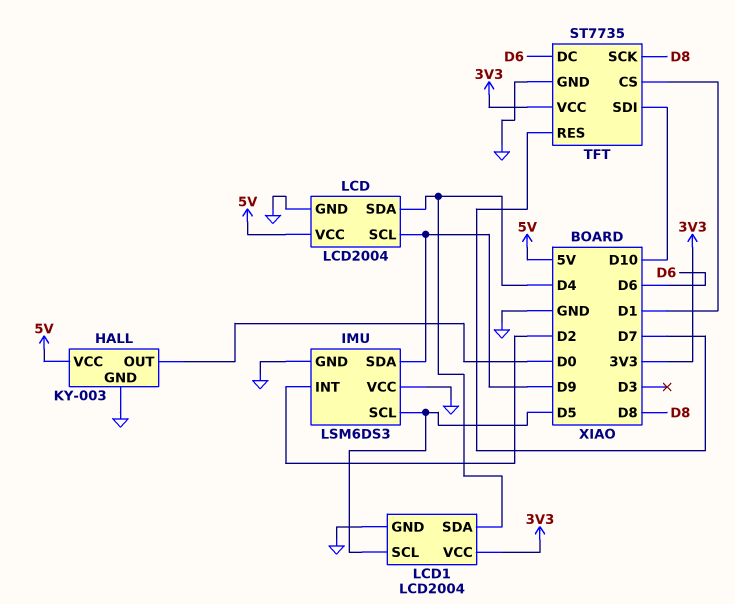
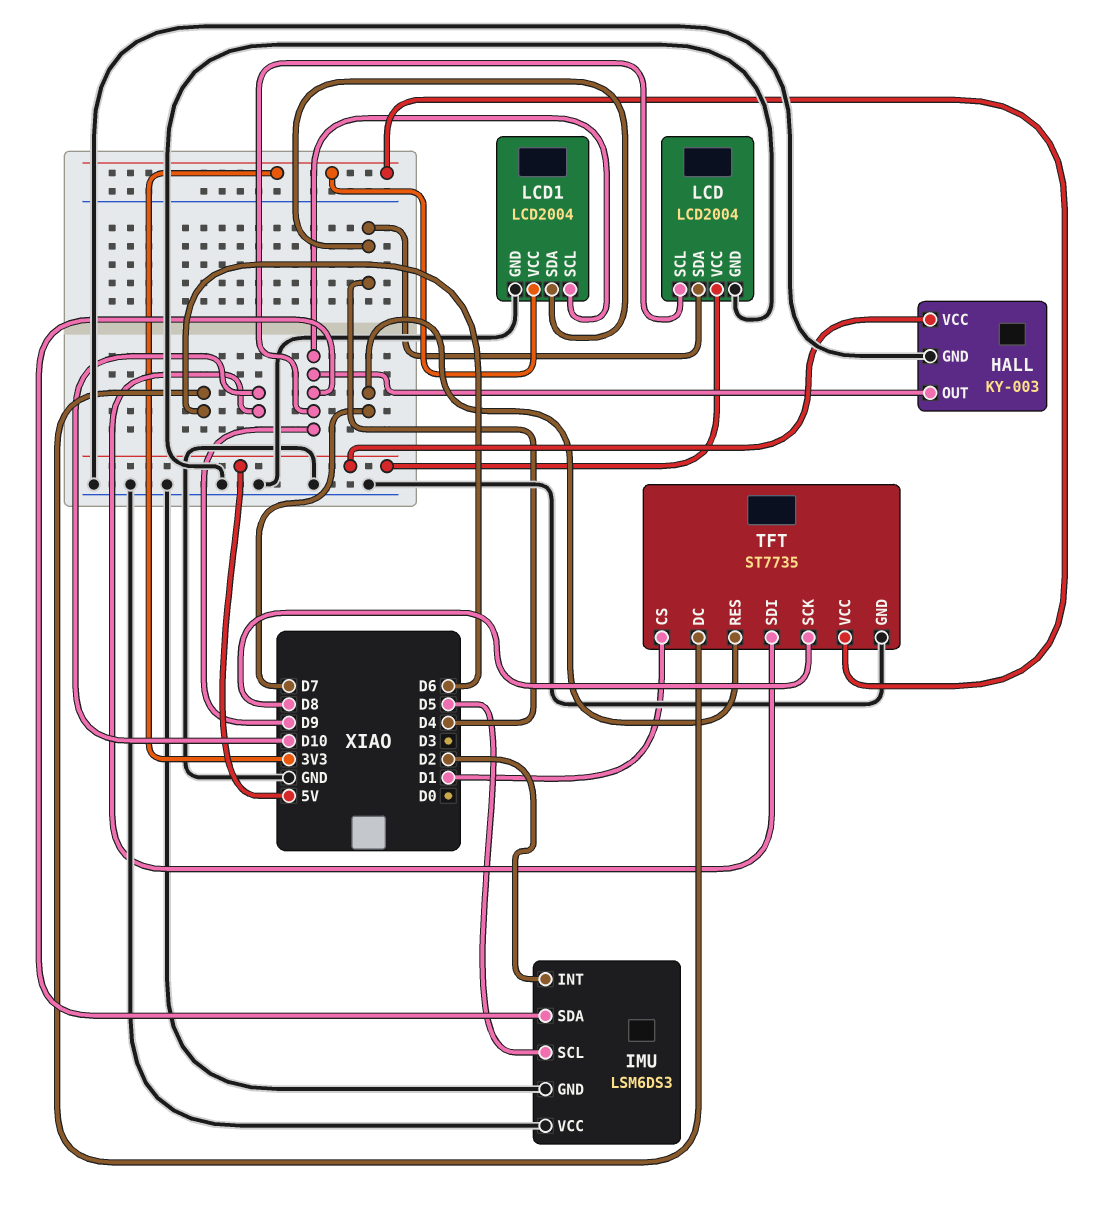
HALL pin OUT: D0 -> D9
LCD1 pin SCL: D5 -> D9

